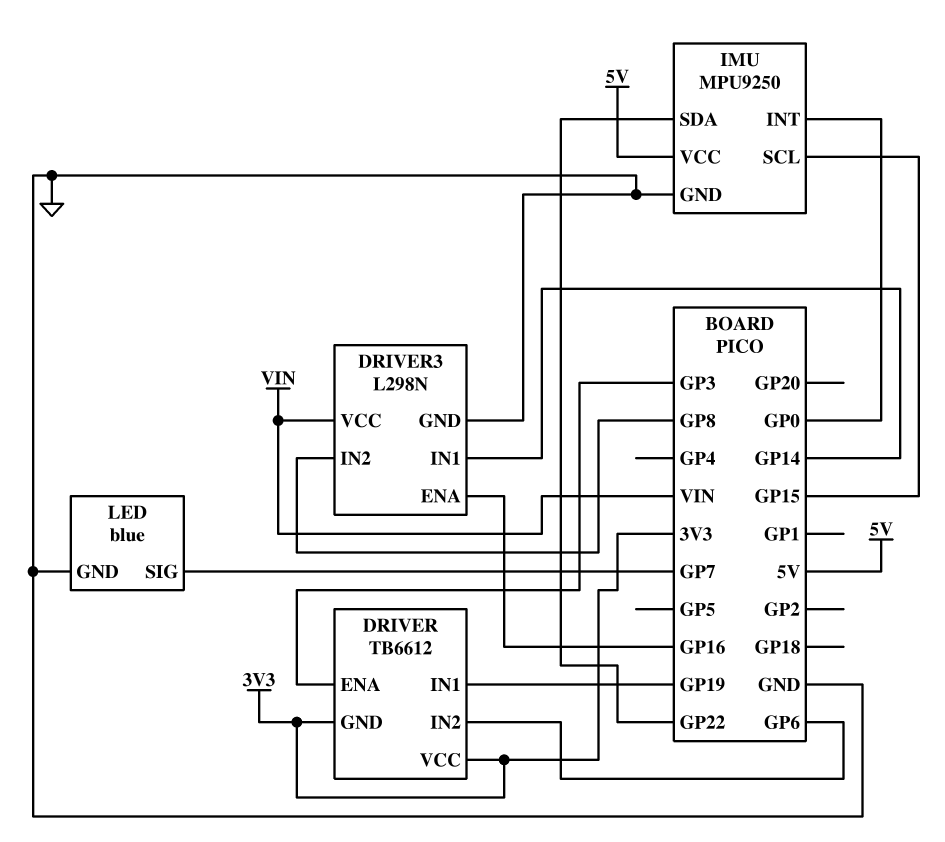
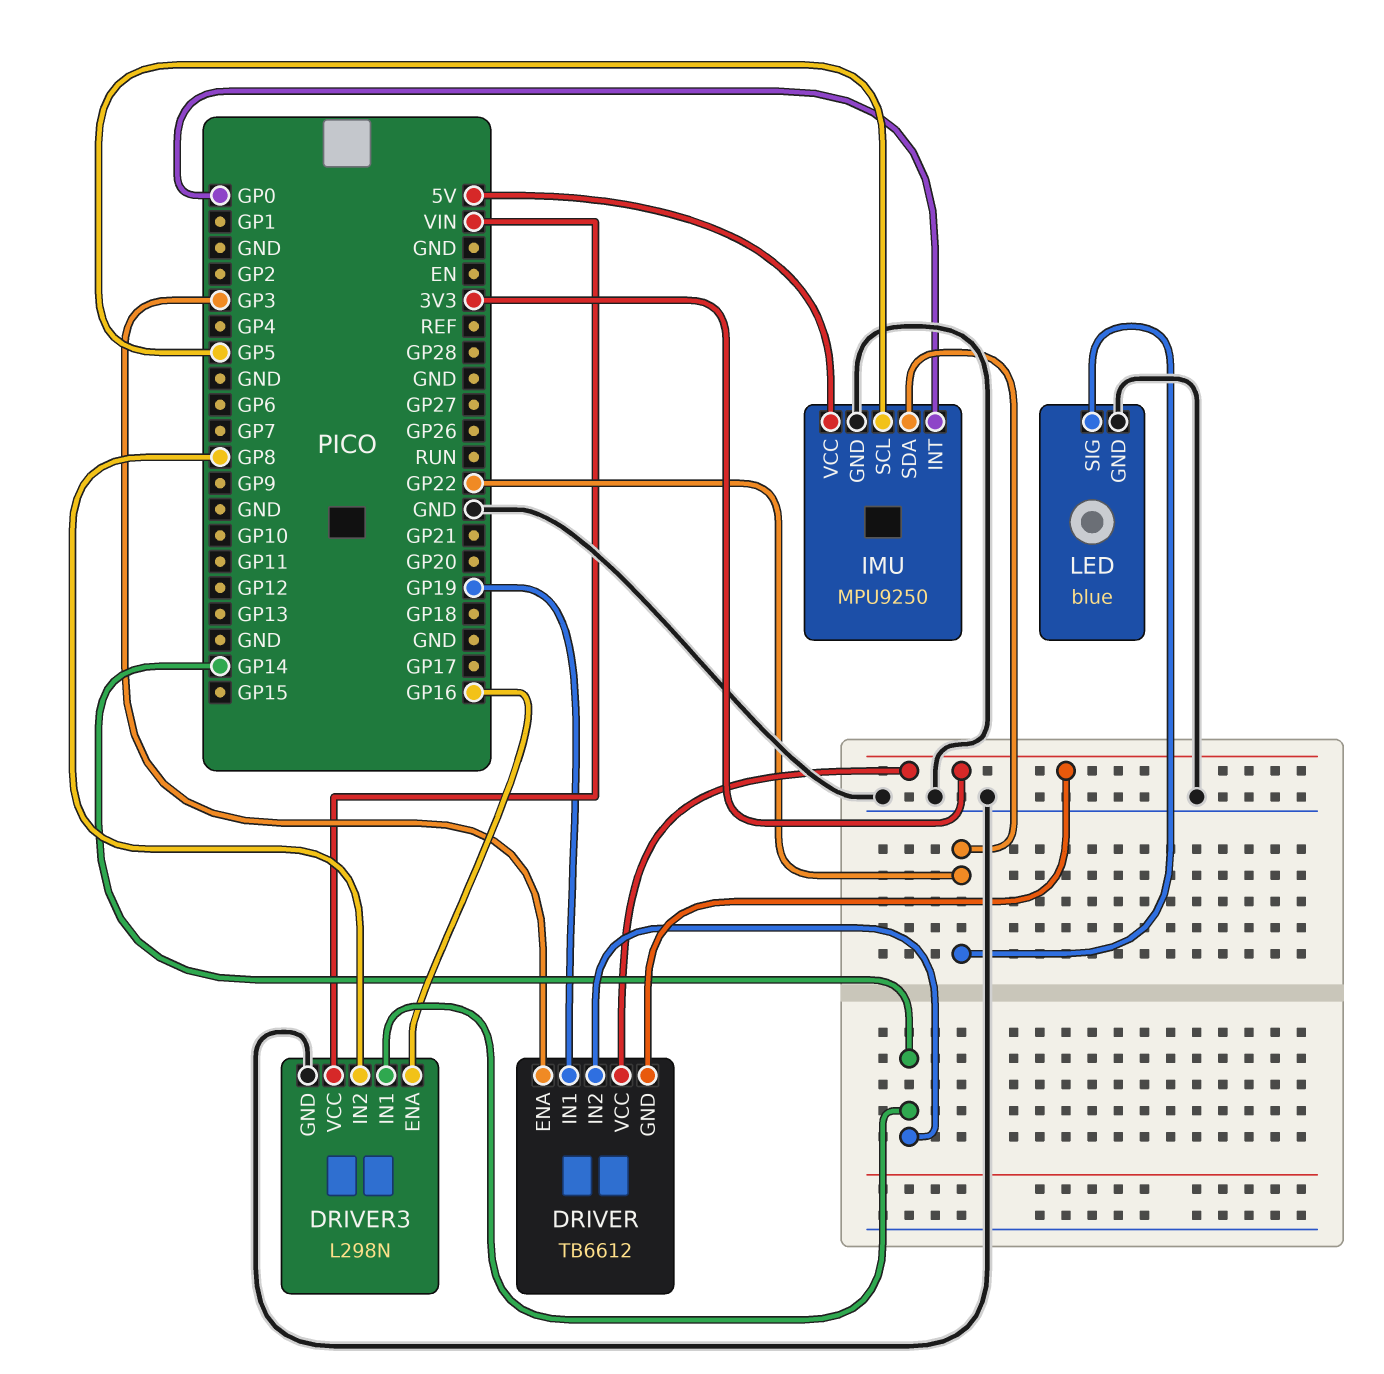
DRIVER pin IN2: GP6 -> GP14
IMU pin SCL: GP15 -> GP5
LED pin SIG: GP7 -> GP22

